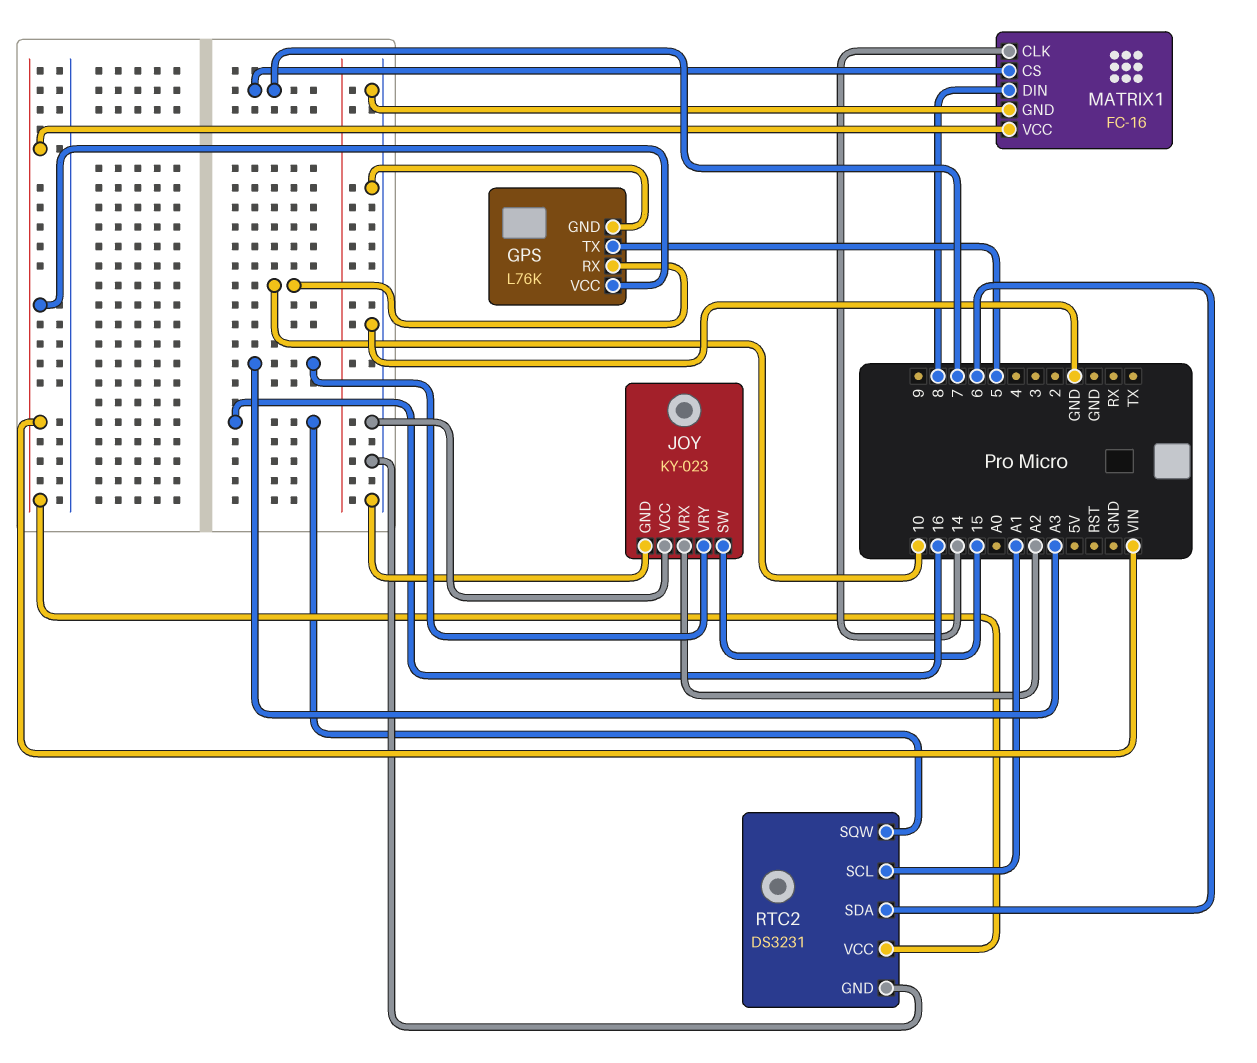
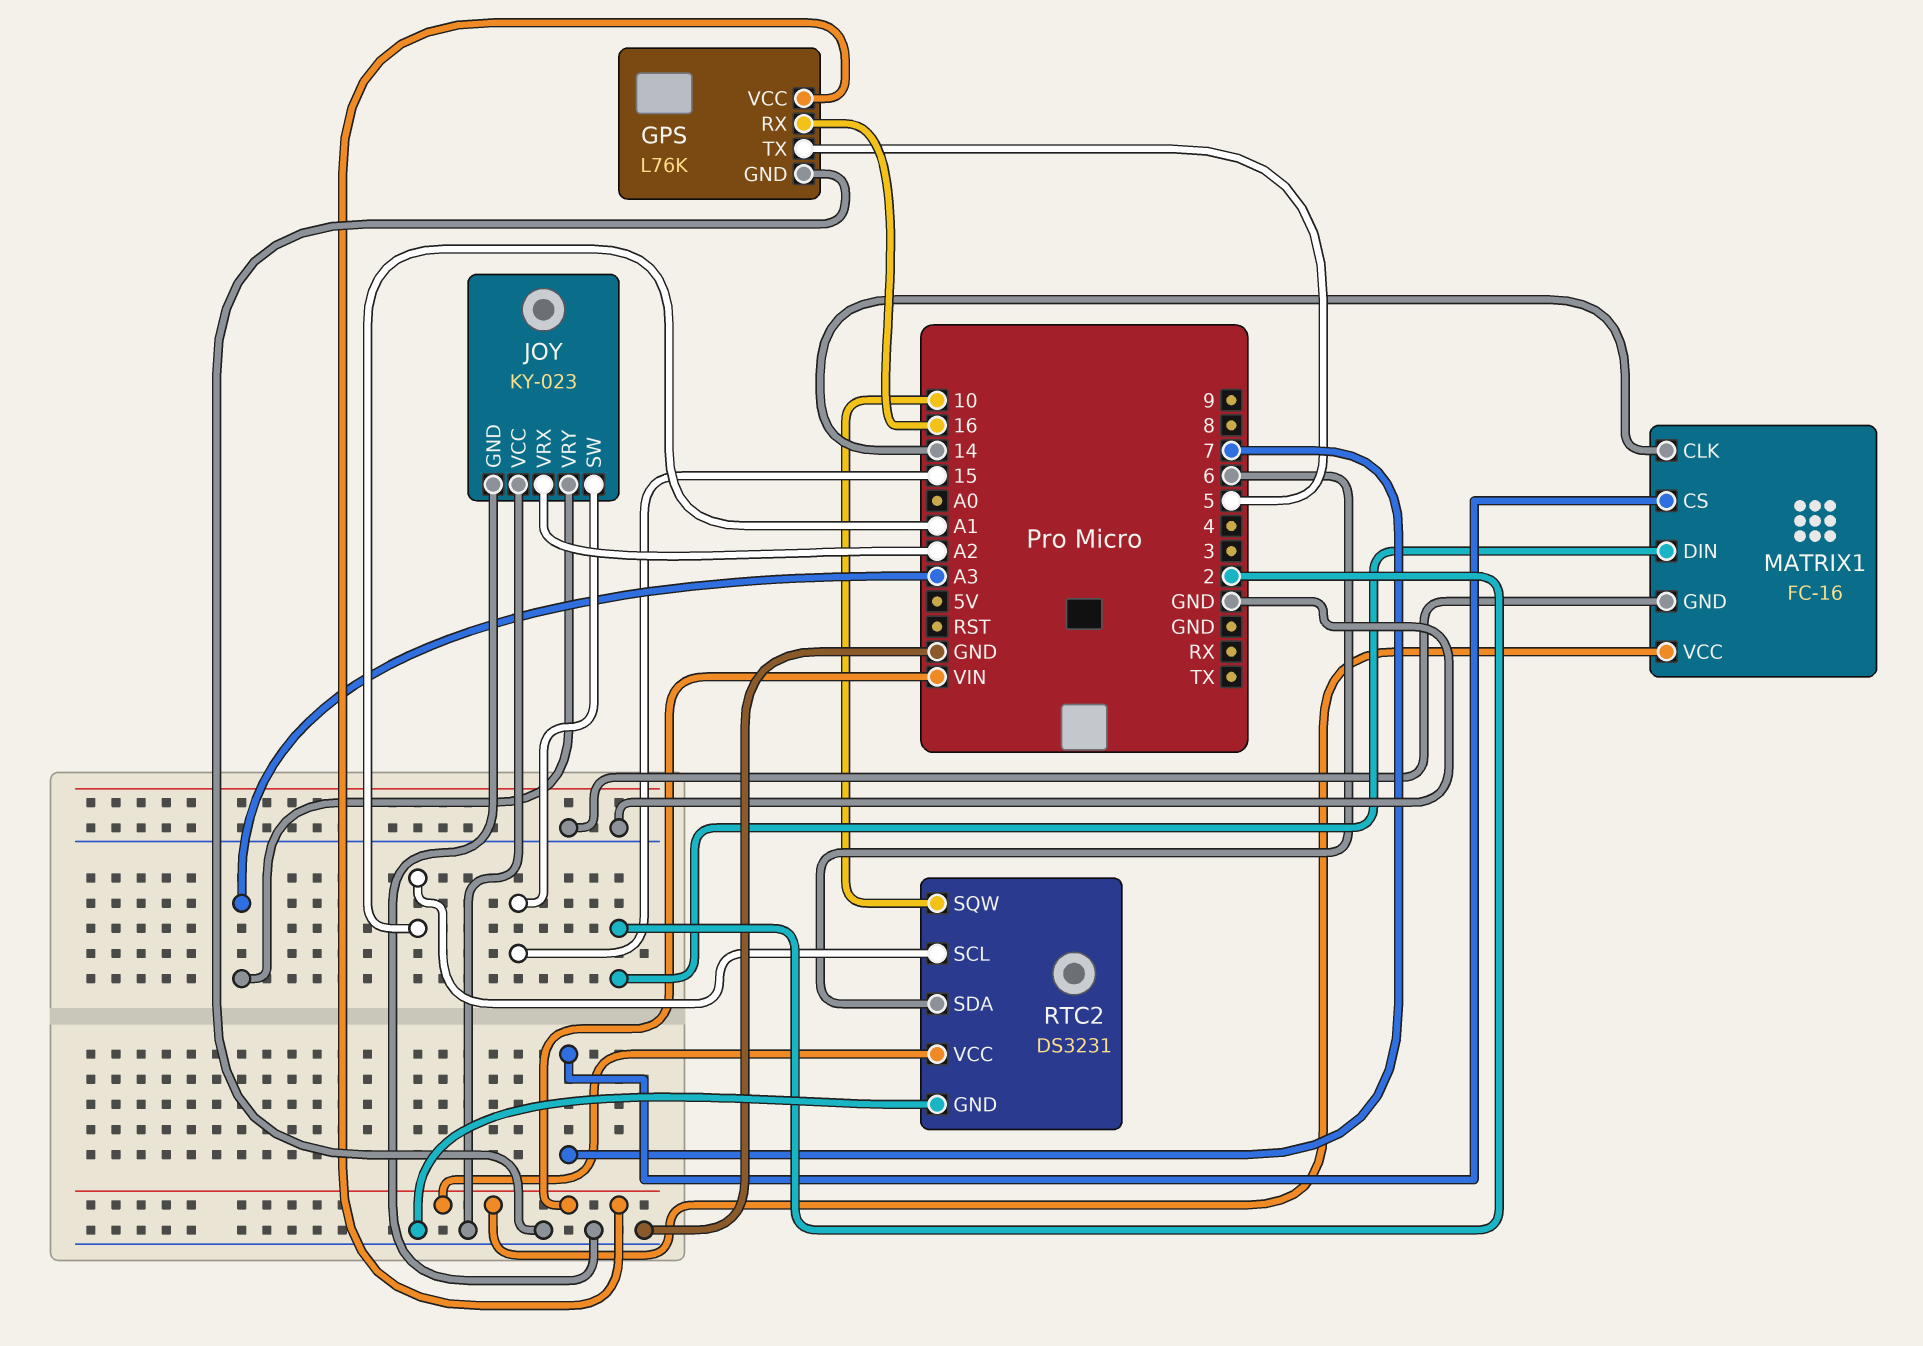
GPS pin RX: 10 -> 16
MATRIX1 pin DIN: 8 -> 2
RTC2 pin SQW: 16 -> 10

